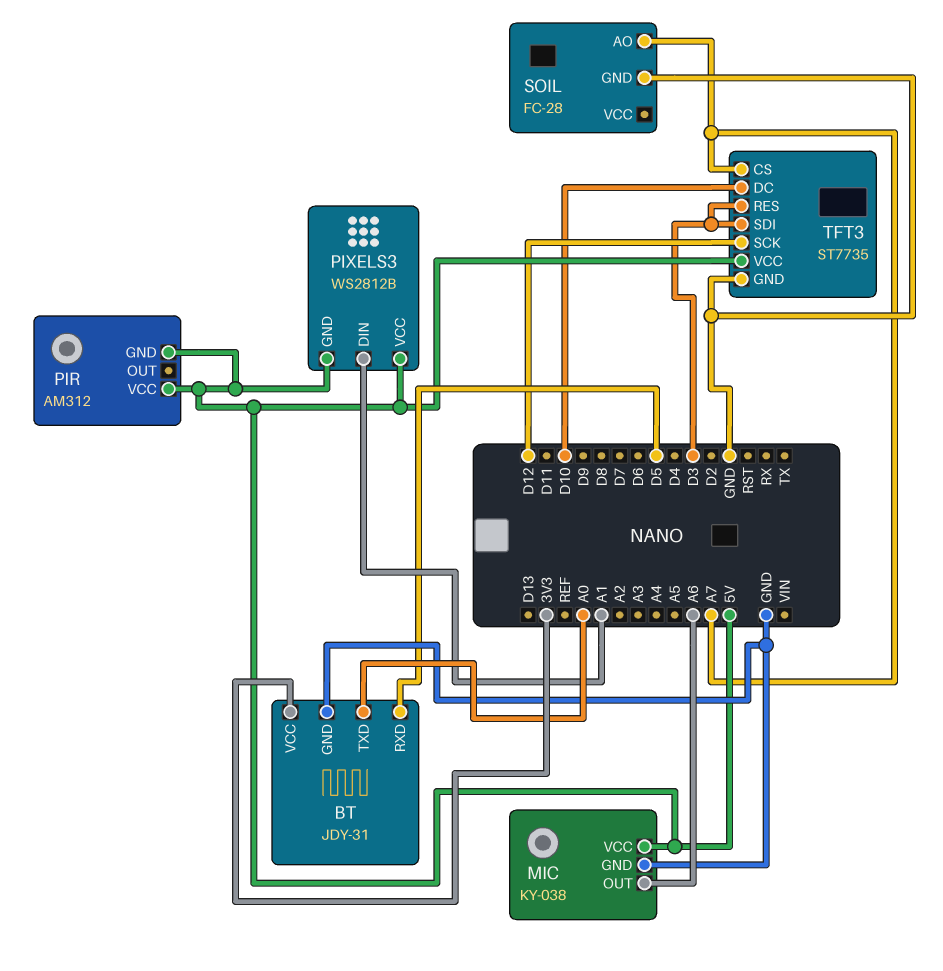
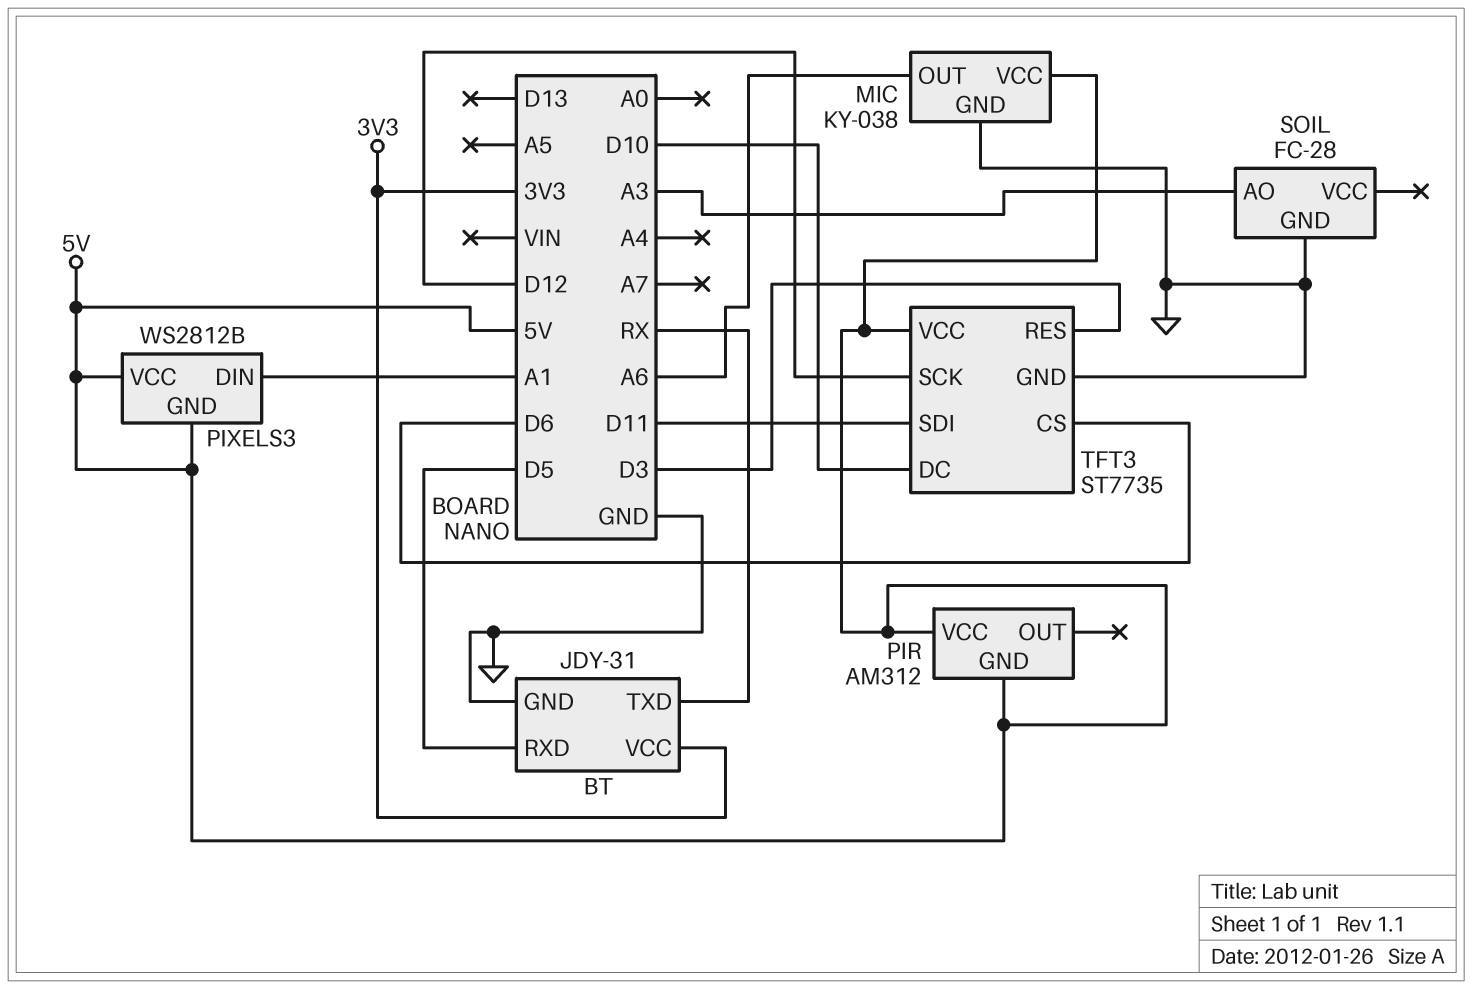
BT pin TXD: A0 -> RX
SOIL pin AO: A7 -> A3
TFT3 pin CS: A7 -> D6
TFT3 pin SDI: D3 -> D11

